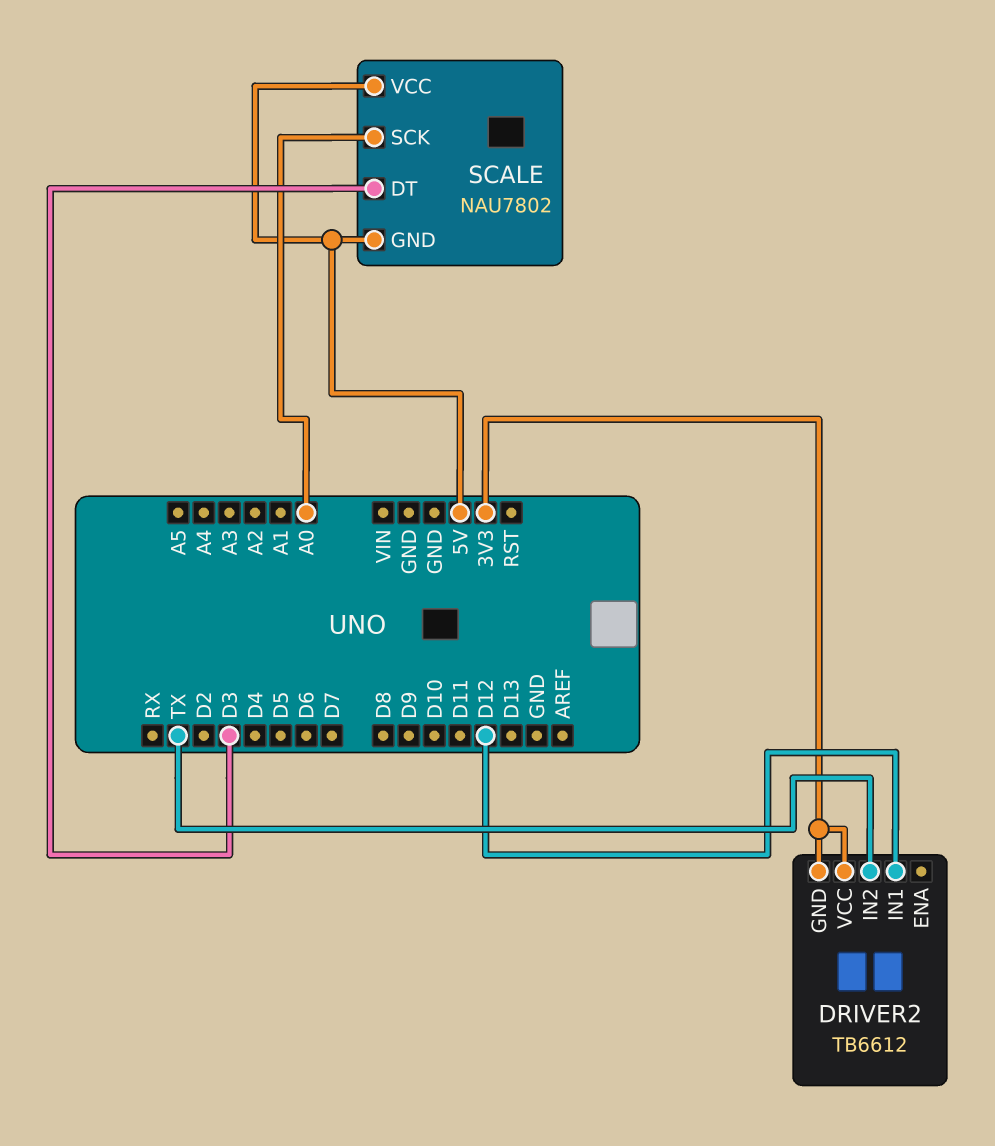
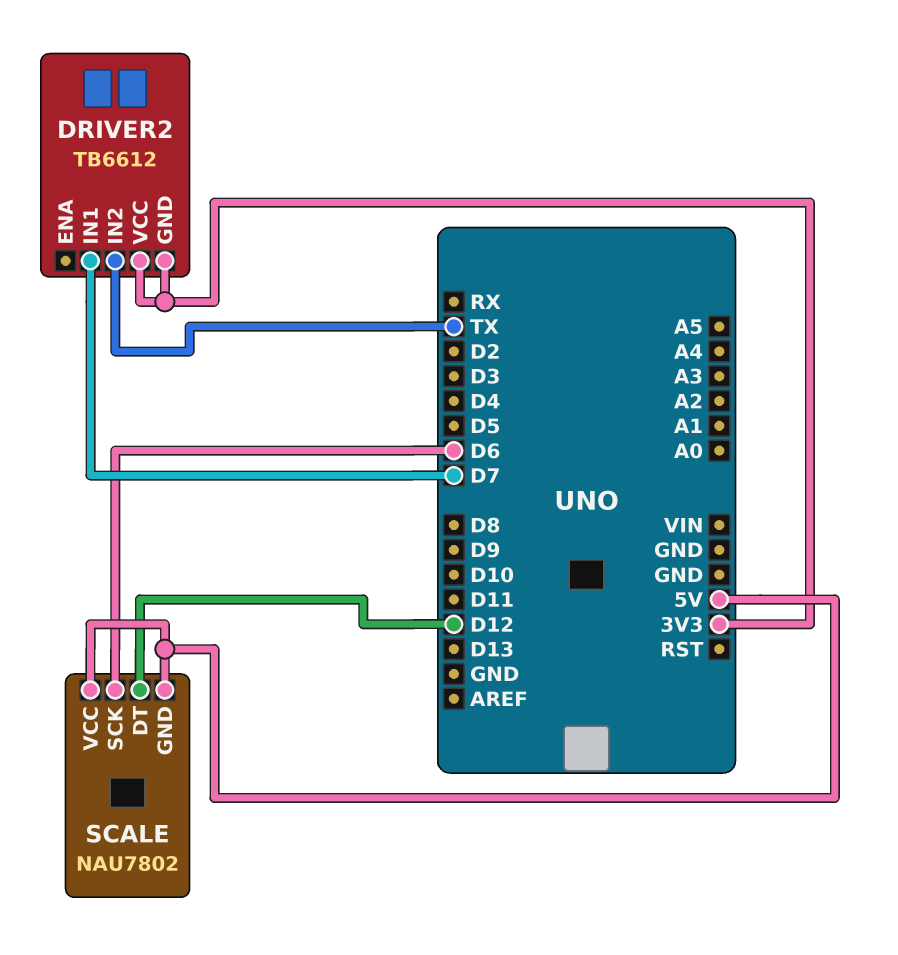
DRIVER2 pin IN1: D12 -> D7
SCALE pin DT: D3 -> D12
SCALE pin SCK: A0 -> D6

